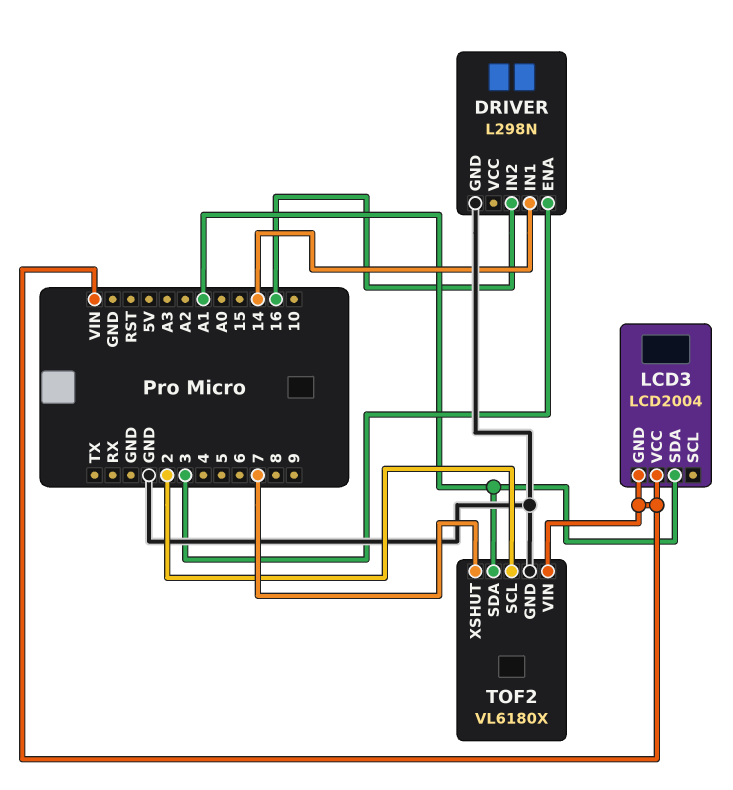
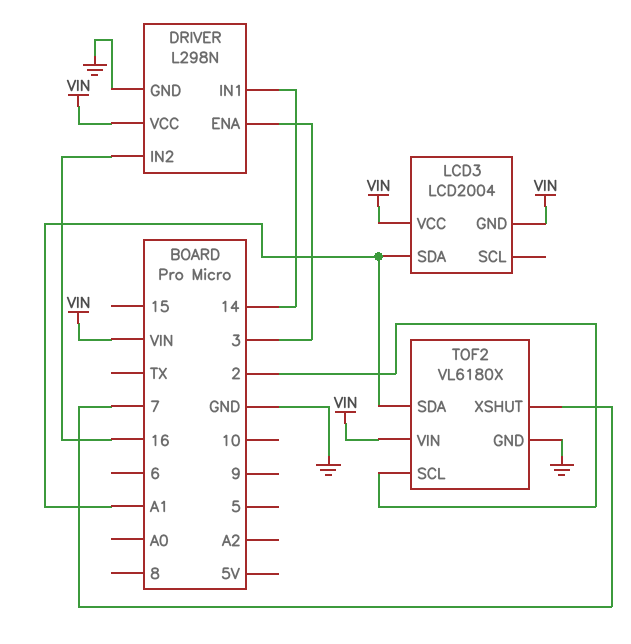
DRIVER pin VCC: none -> VIN

